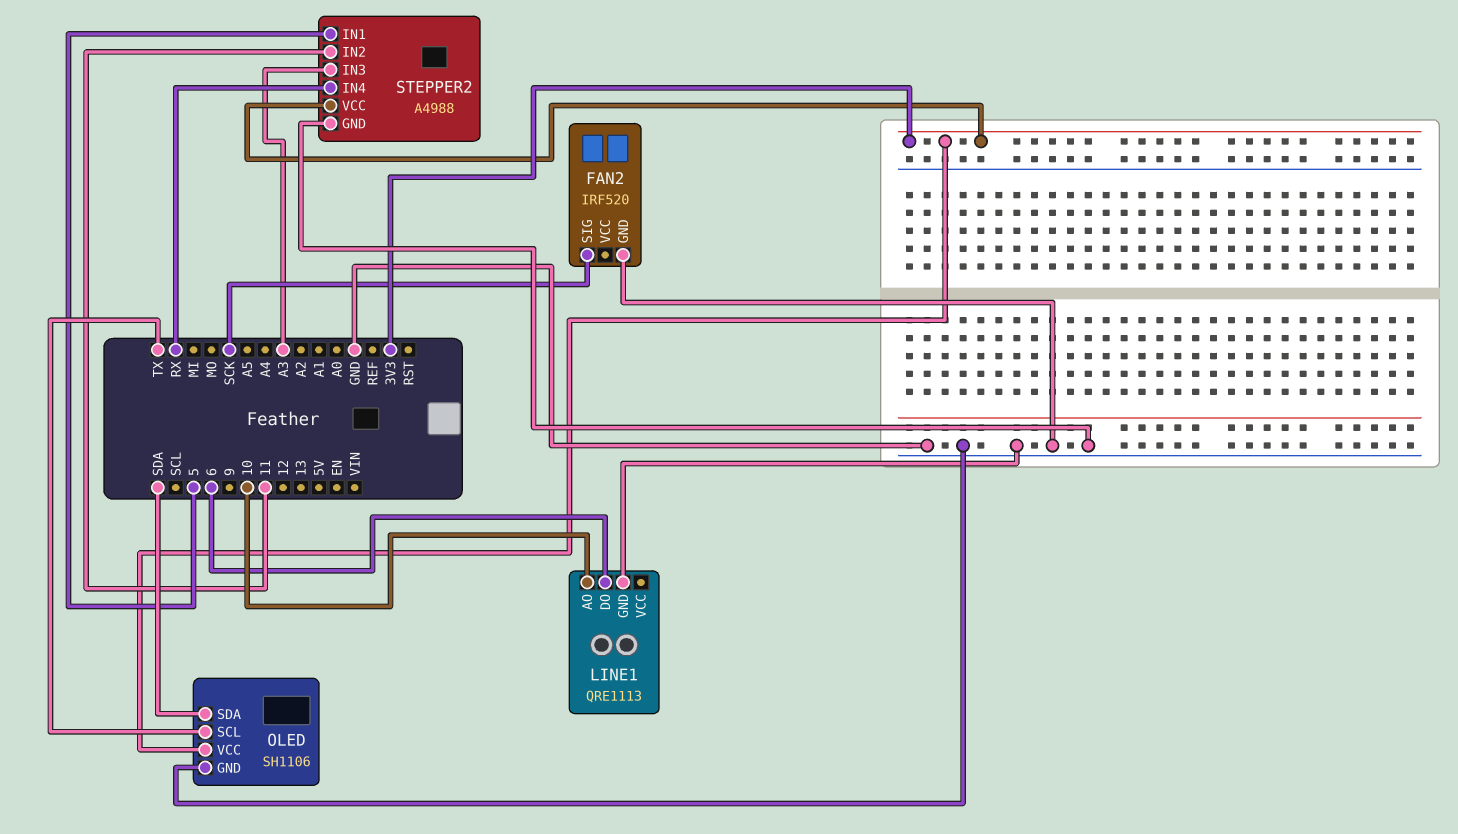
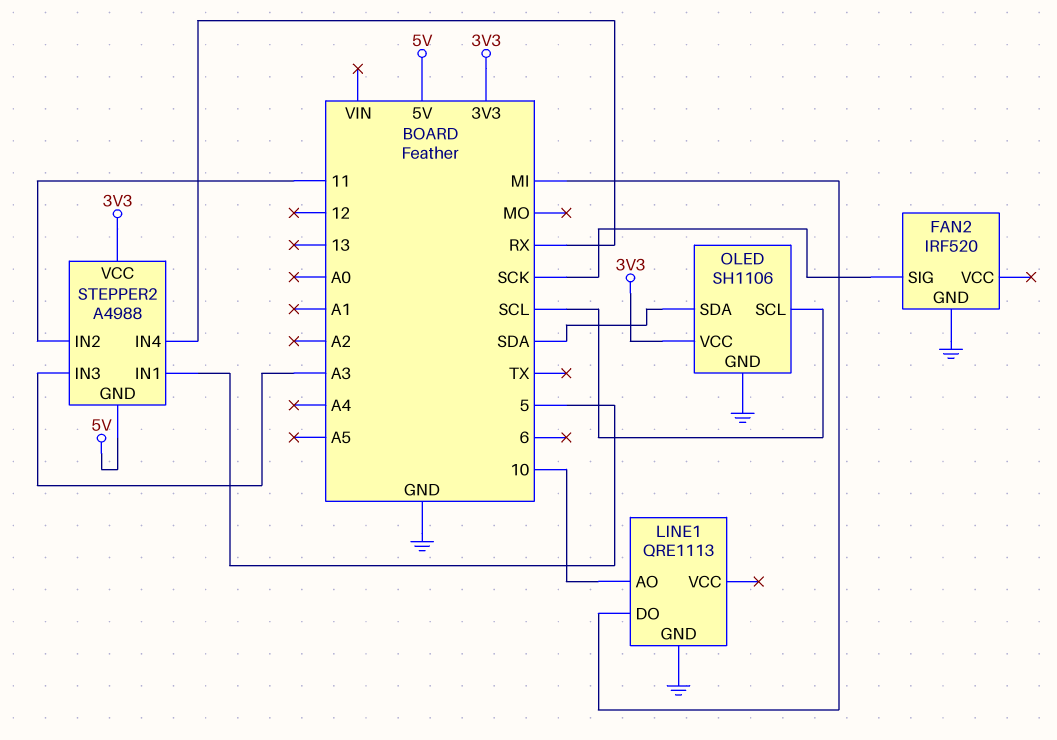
LINE1 pin DO: 6 -> MI
OLED pin SCL: TX -> SCL
STEPPER2 pin GND: GND -> 5V

